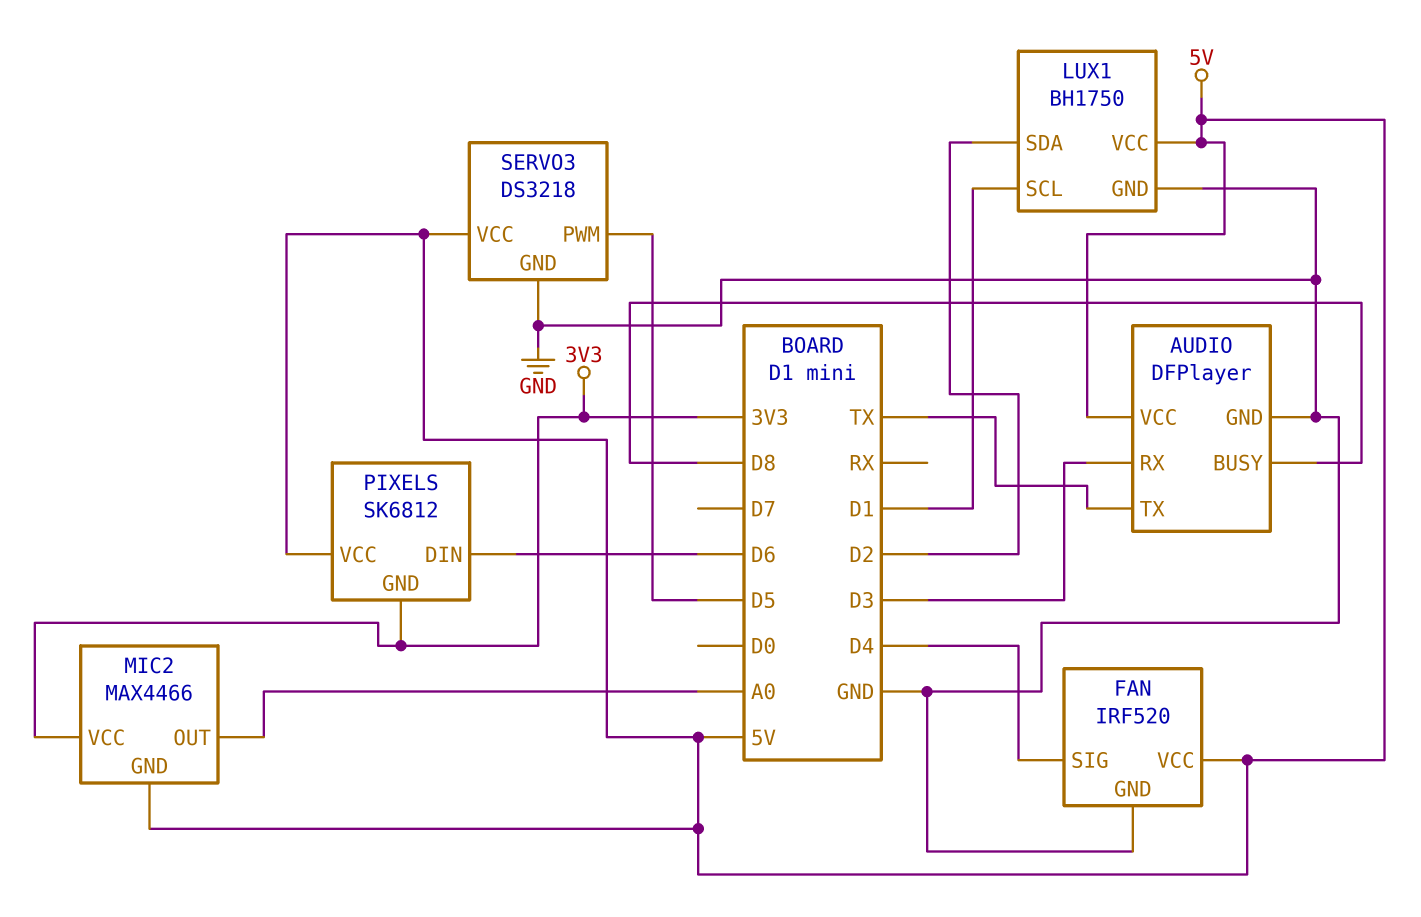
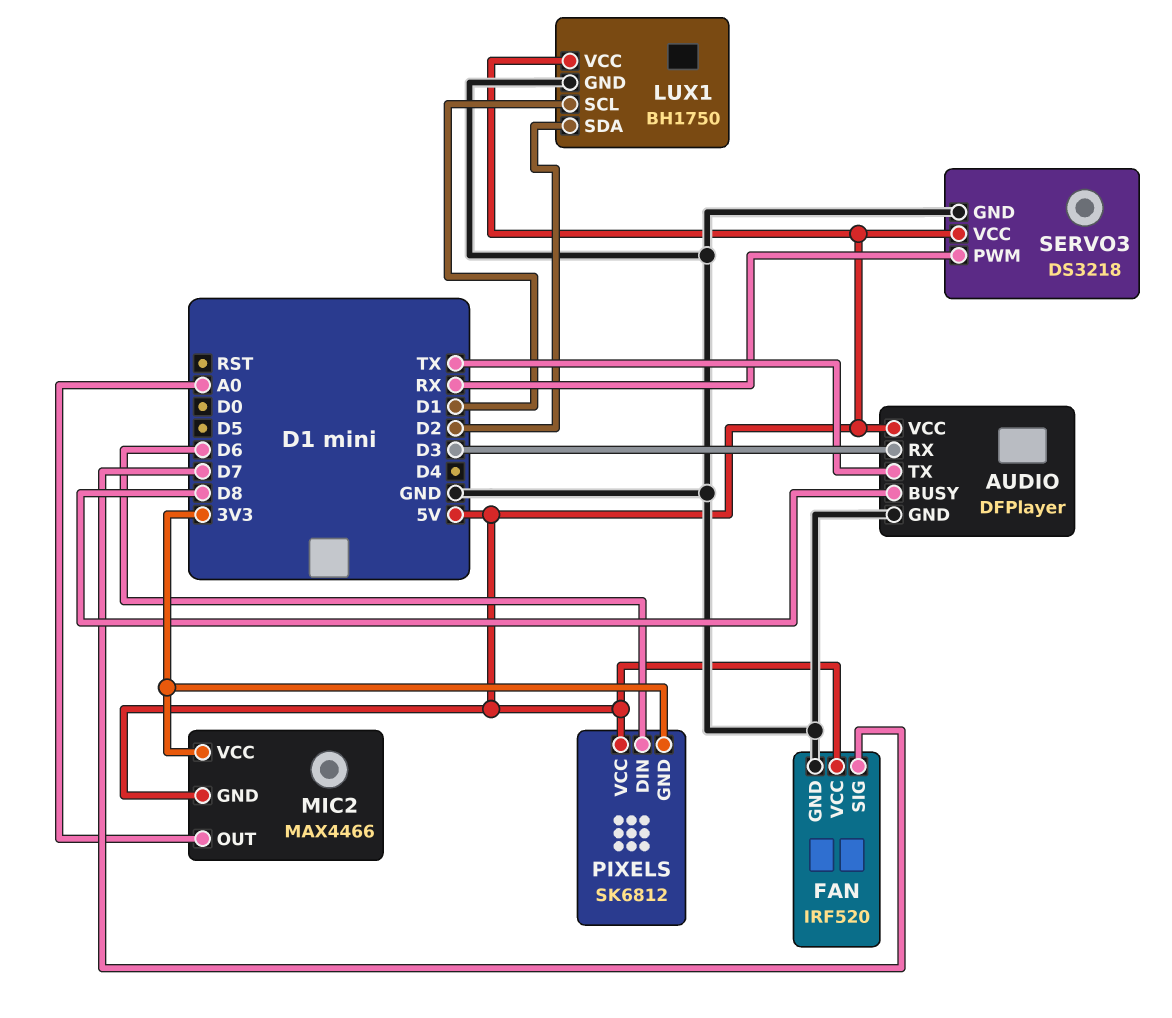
FAN pin SIG: D4 -> D7
SERVO3 pin PWM: D5 -> RX

